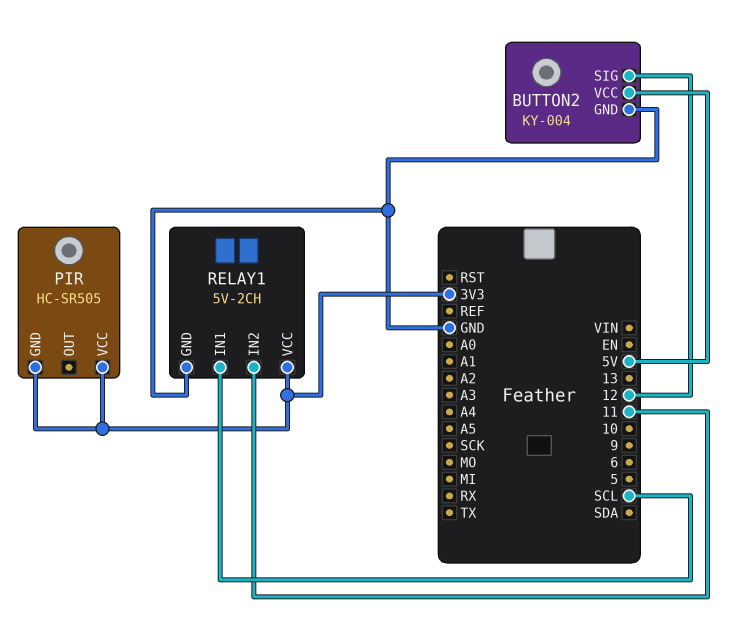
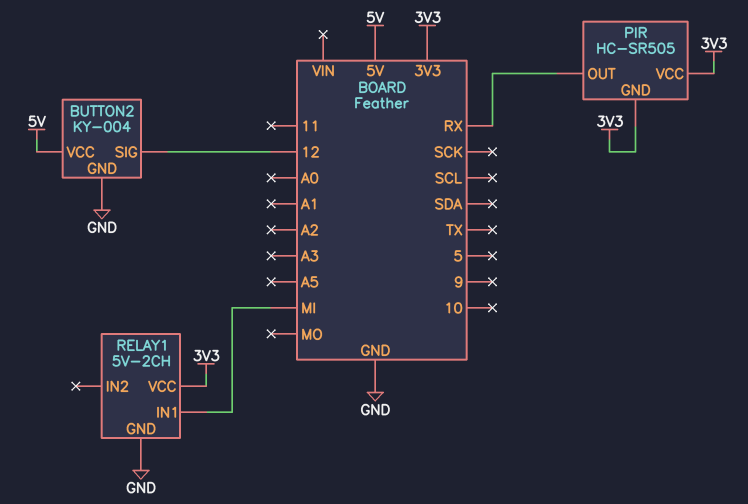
PIR pin OUT: none -> RX
RELAY1 pin IN1: SCL -> MI
RELAY1 pin IN2: 11 -> none

